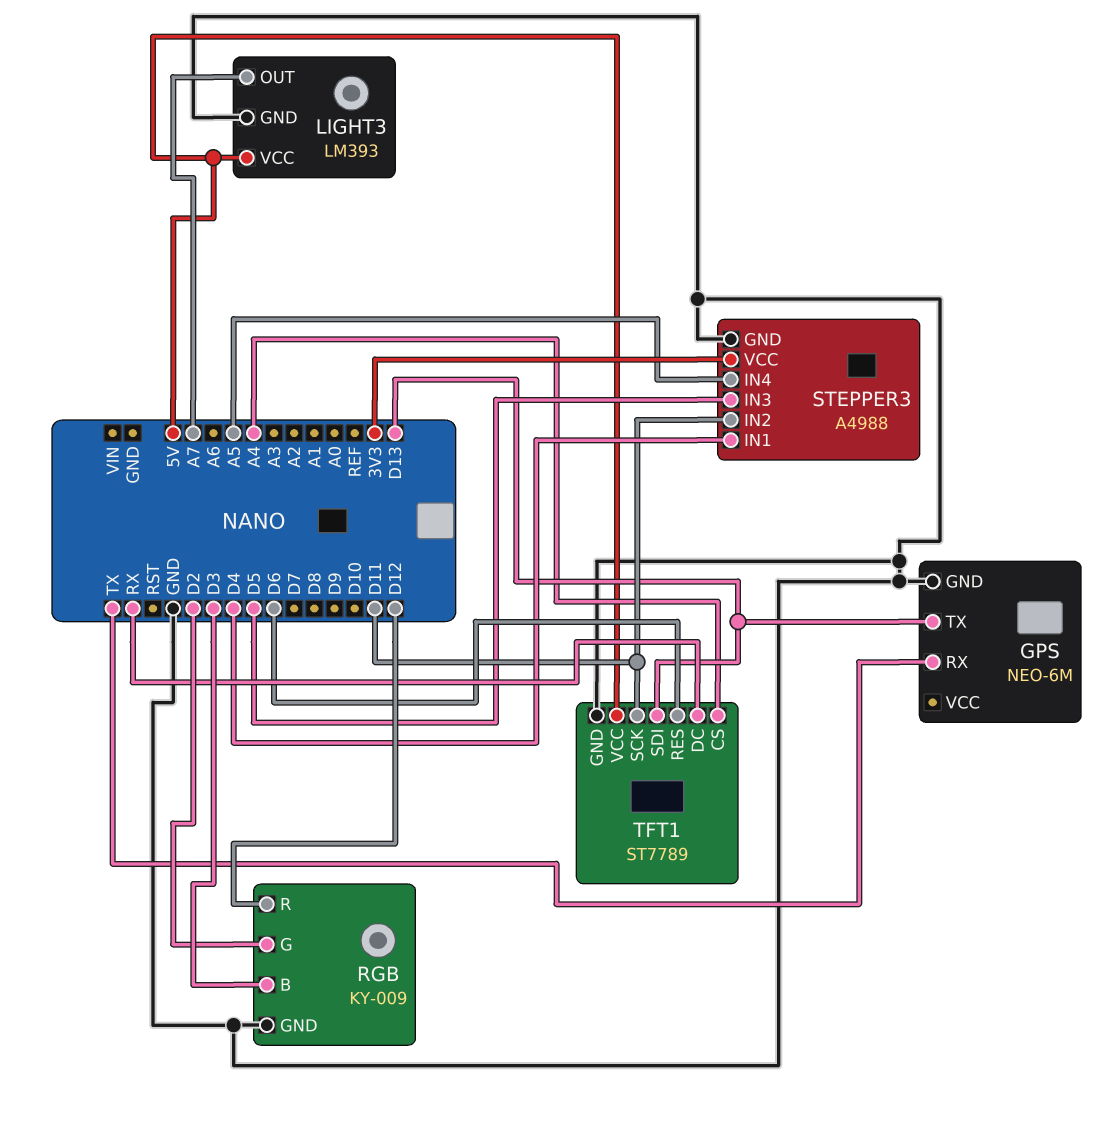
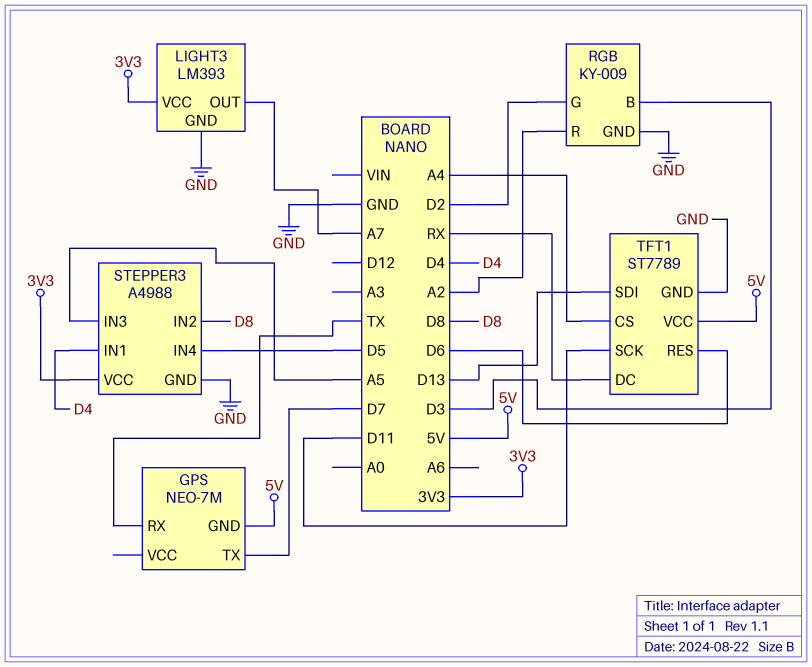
GPS: NEO-6M -> NEO-7M
GPS pin GND: GND -> 5V
GPS pin TX: D13 -> D7
LIGHT3 pin VCC: 5V -> 3V3
RGB pin R: D12 -> A2
STEPPER3 pin IN2: D11 -> D8
STEPPER3 pin IN3: D5 -> A5
STEPPER3 pin IN4: A5 -> D5

